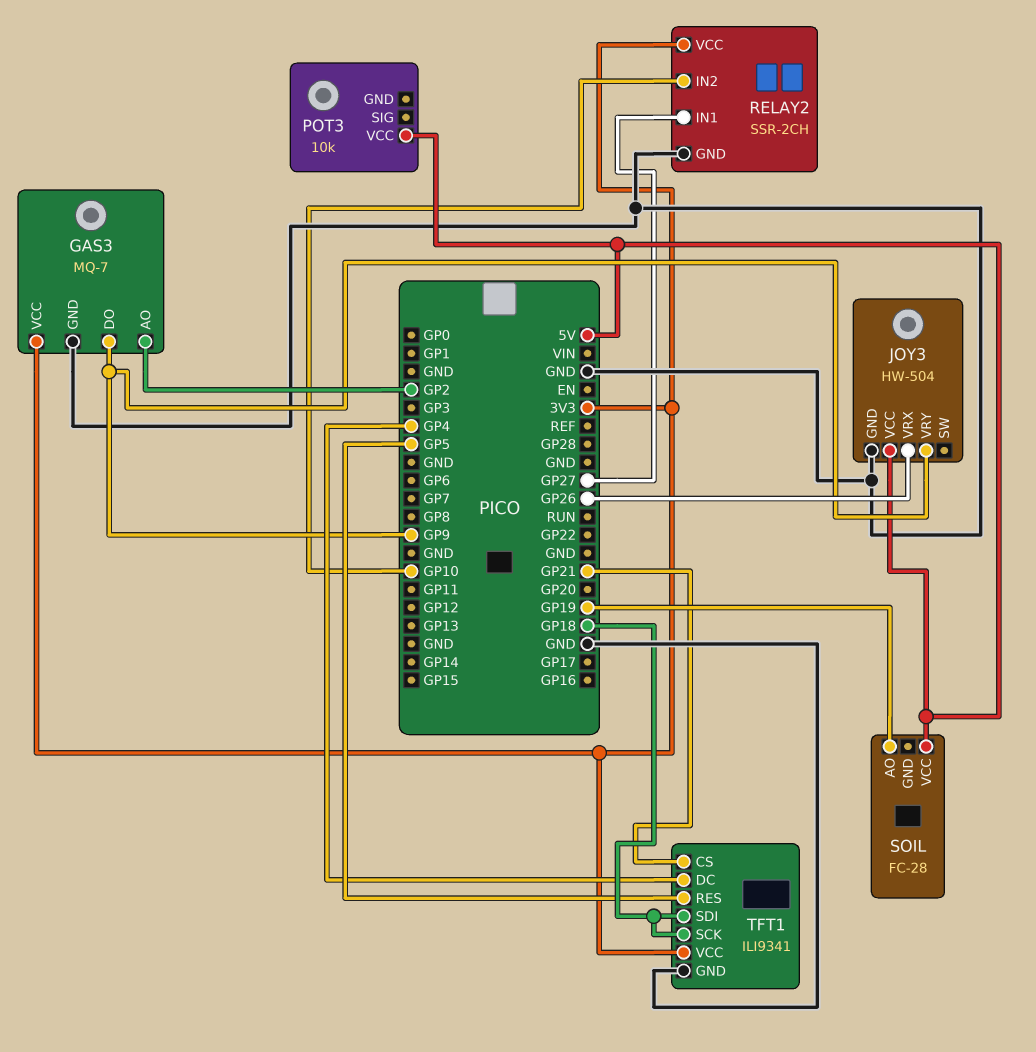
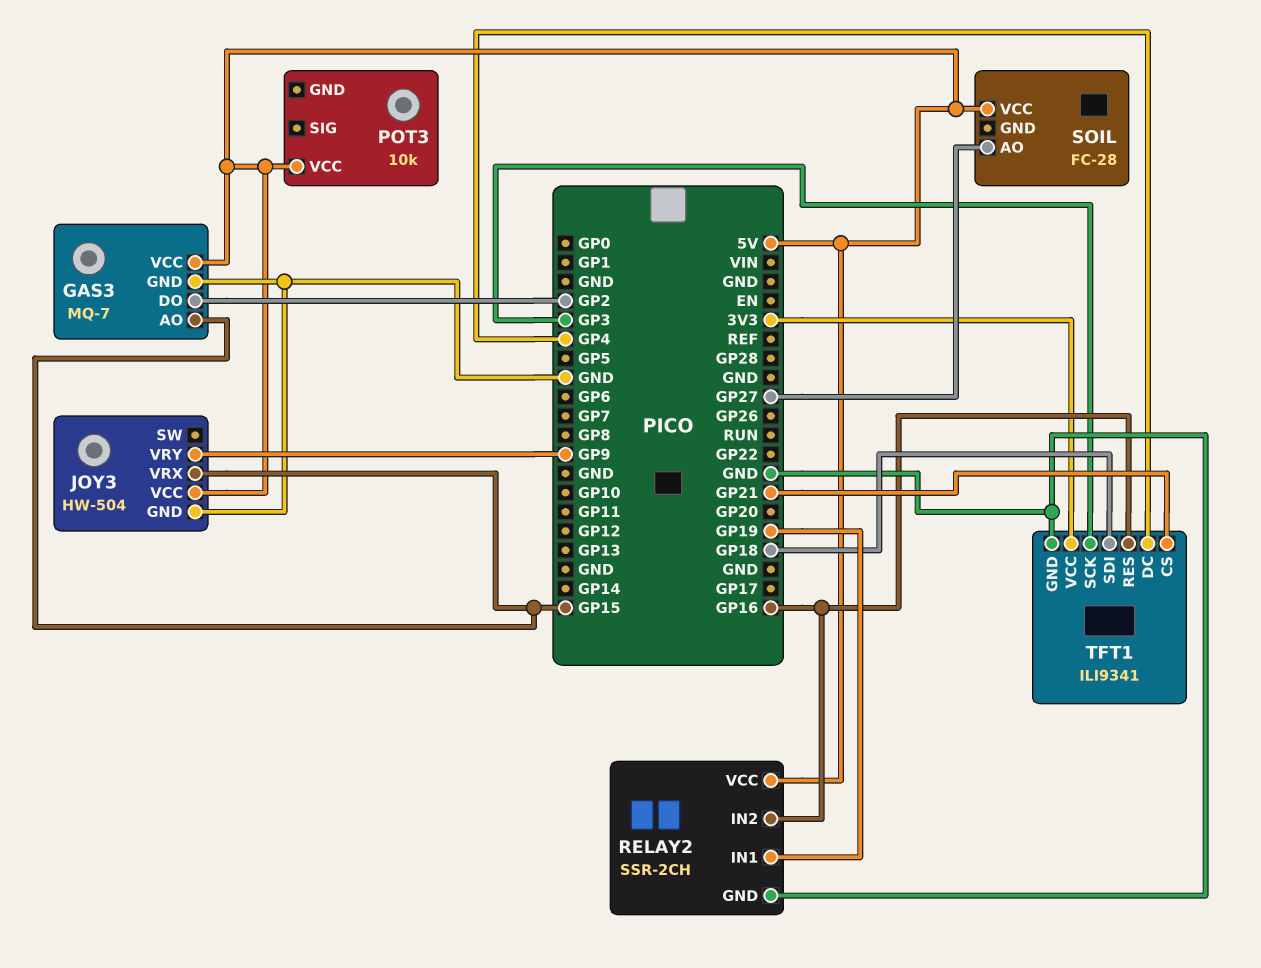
GAS3 pin AO: GP2 -> GP15
GAS3 pin DO: GP9 -> GP2
GAS3 pin VCC: 3V3 -> 5V
JOY3 pin VRX: GP26 -> GP15
RELAY2 pin IN1: GP27 -> GP19
RELAY2 pin IN2: GP10 -> GP16
RELAY2 pin VCC: 3V3 -> 5V
SOIL pin AO: GP19 -> GP27
TFT1 pin RES: GP5 -> GP16
TFT1 pin SCK: GP18 -> GP3

